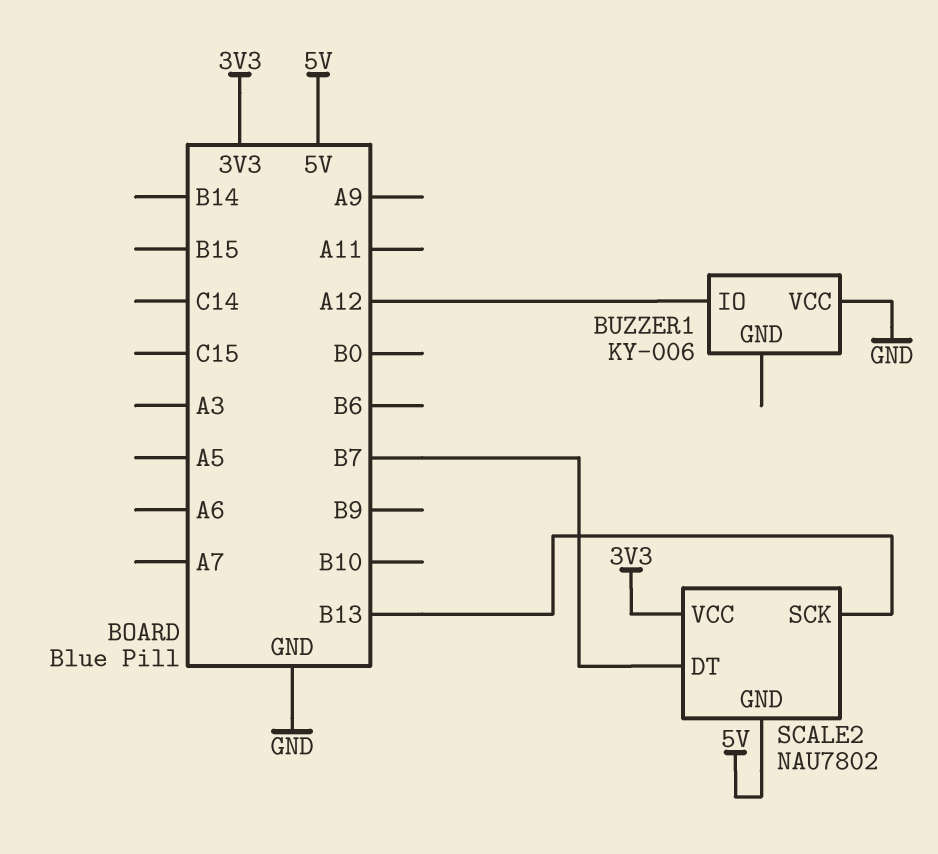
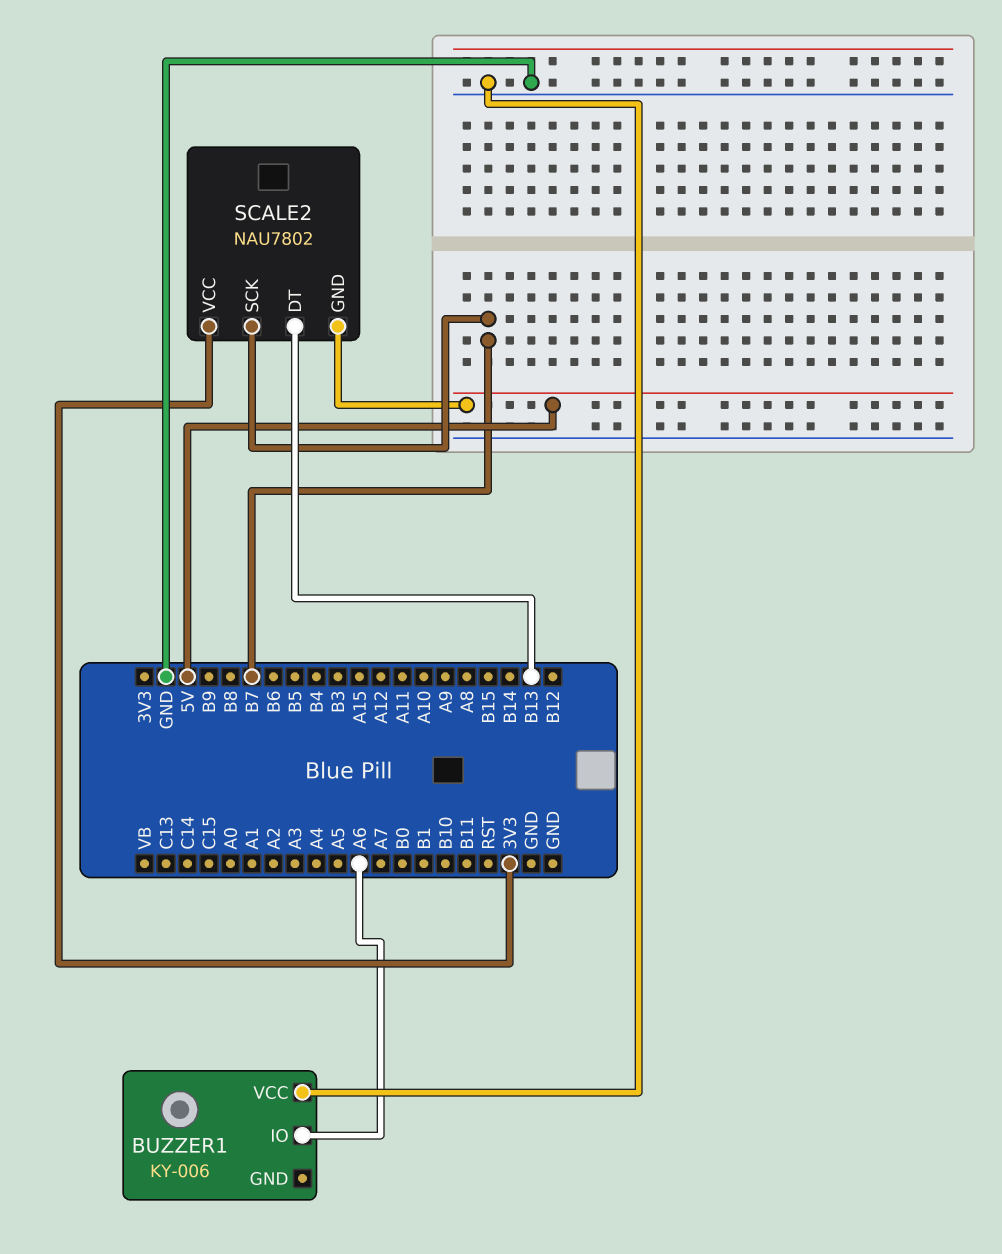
BUZZER1 pin IO: A12 -> A6
SCALE2 pin DT: B7 -> B13
SCALE2 pin SCK: B13 -> B7

